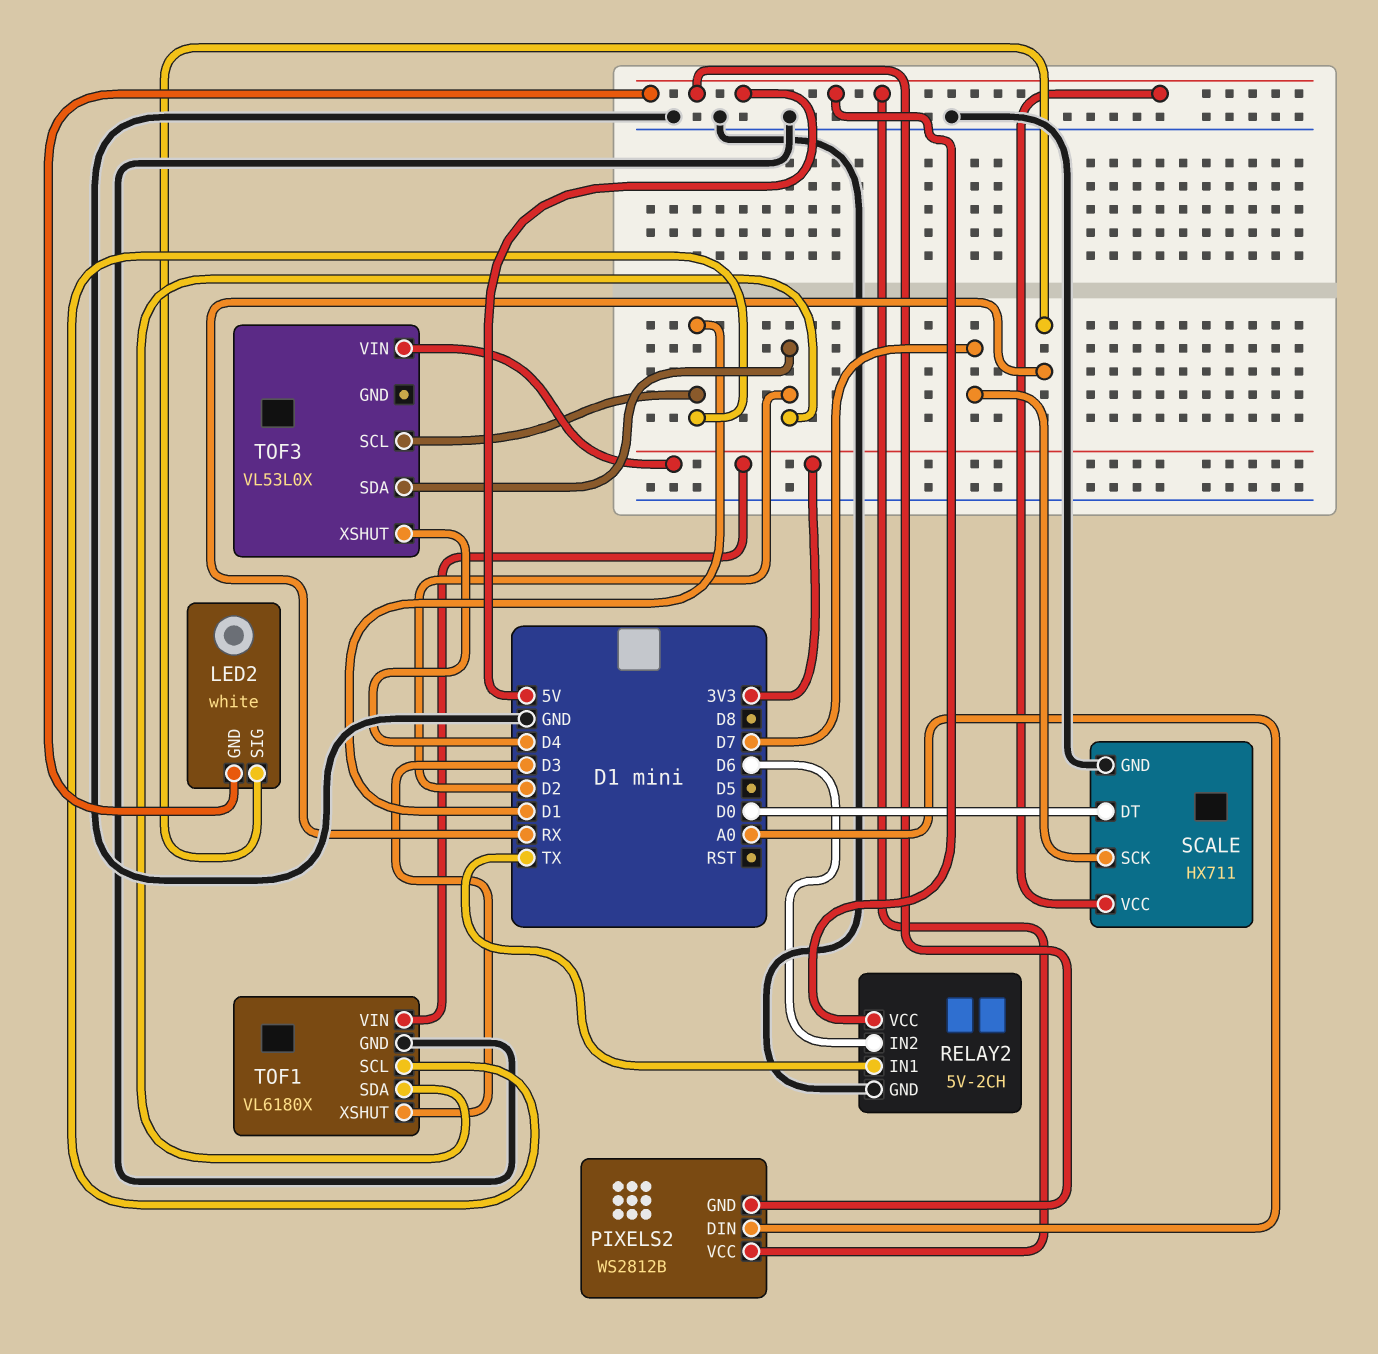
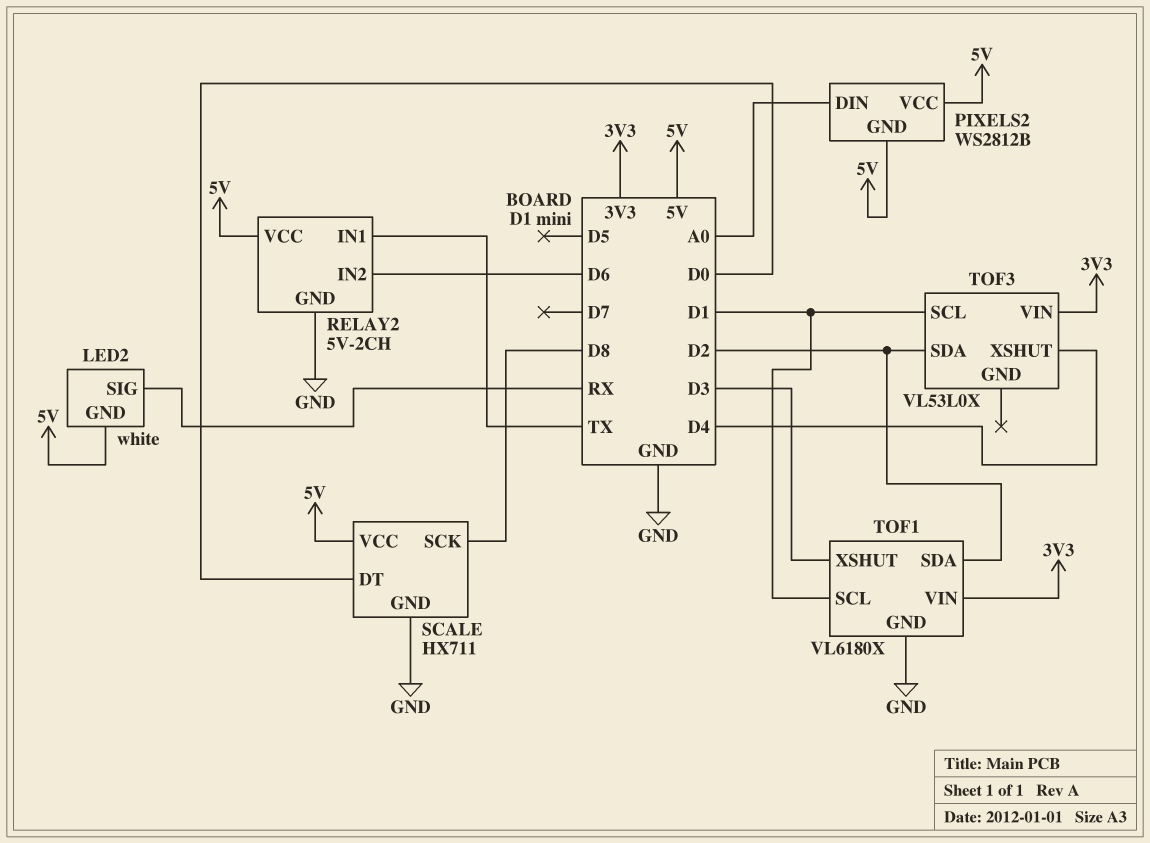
SCALE pin SCK: D7 -> D8

